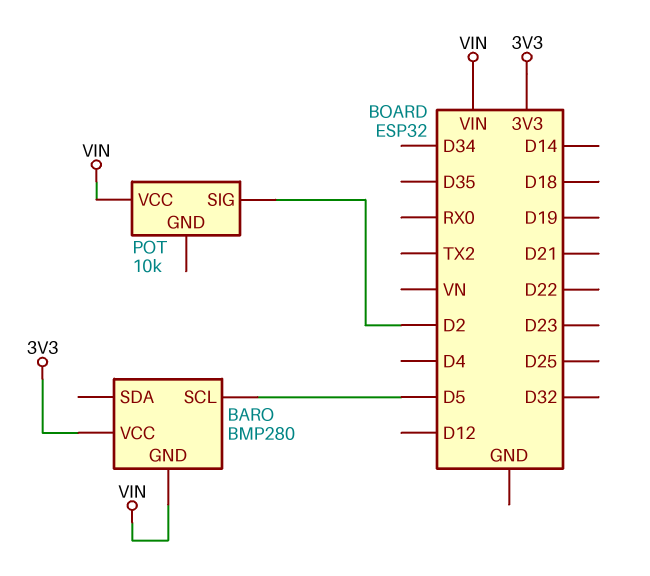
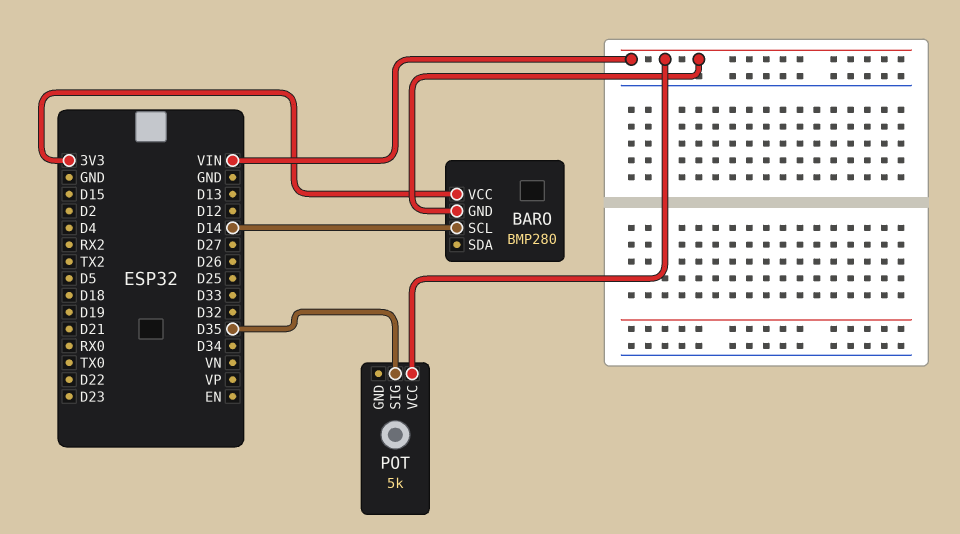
BARO pin SCL: D5 -> D14
POT: 10k -> 5k
POT pin SIG: D2 -> D35

